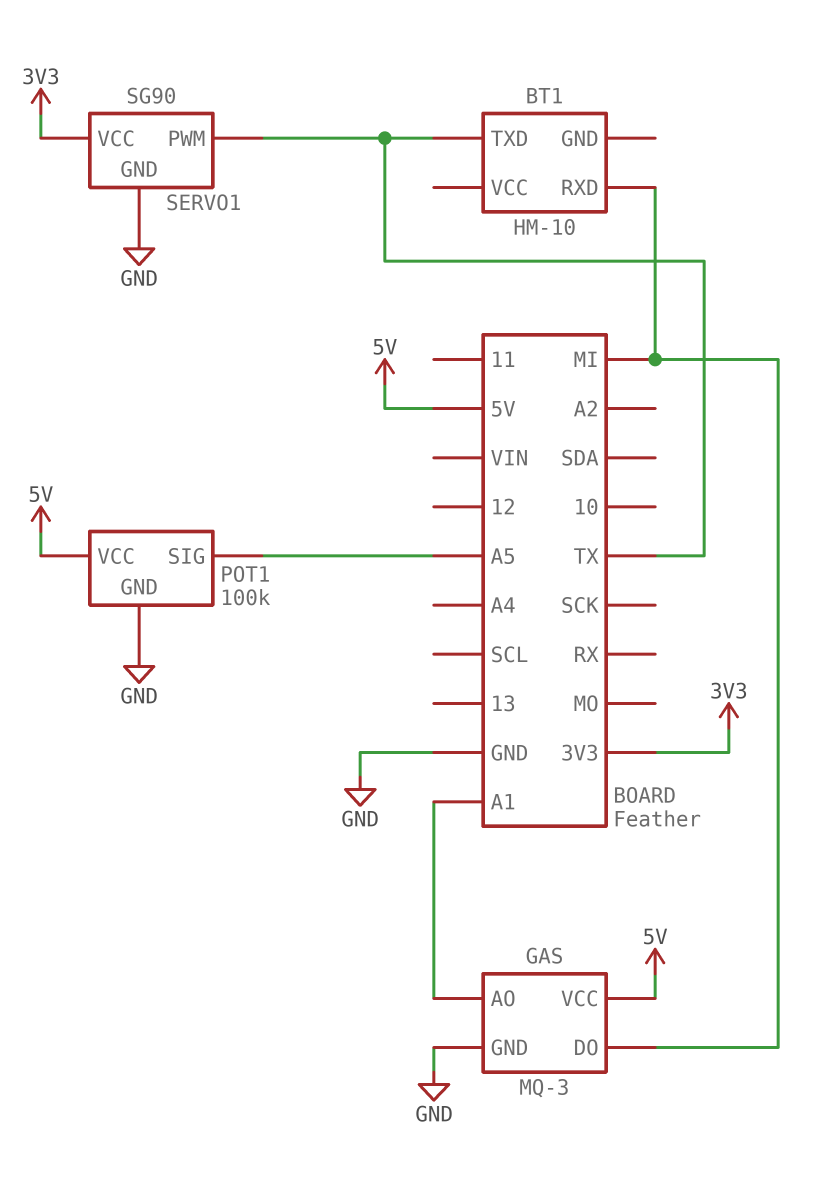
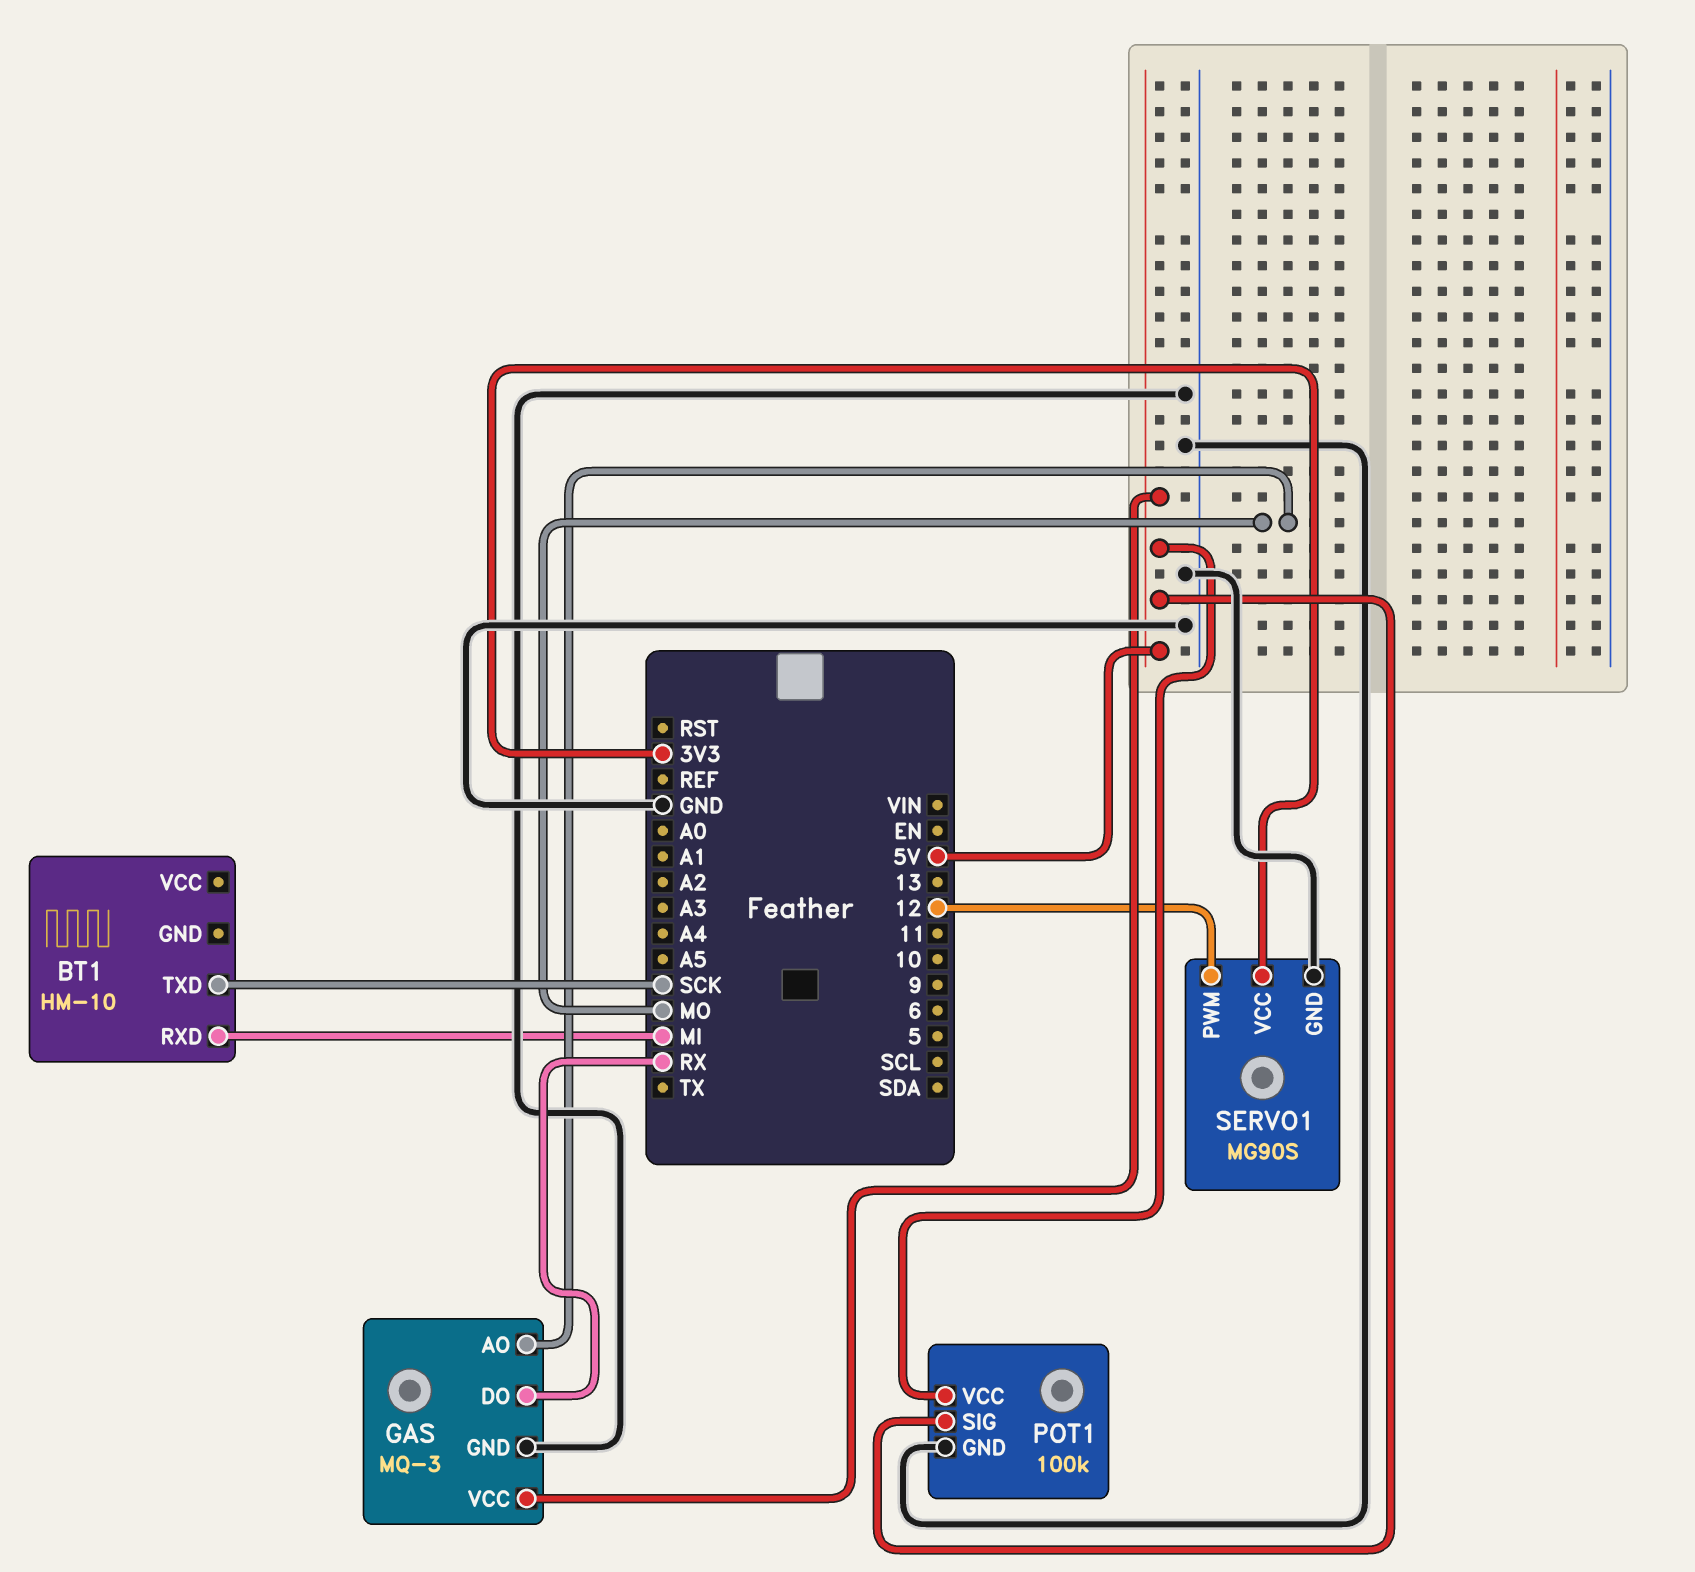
BT1 pin TXD: TX -> SCK
GAS pin AO: A1 -> MO
GAS pin DO: MI -> RX
POT1 pin SIG: A5 -> 5V
SERVO1: SG90 -> MG90S
SERVO1 pin PWM: TX -> 12

